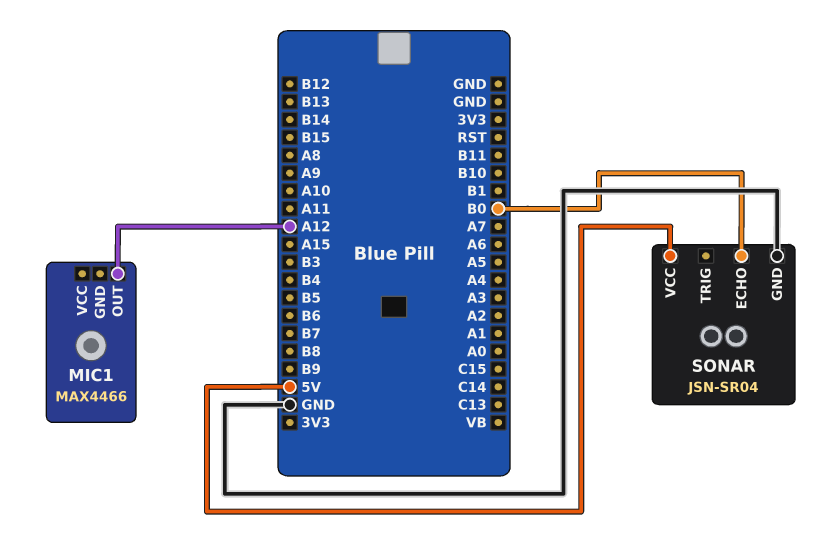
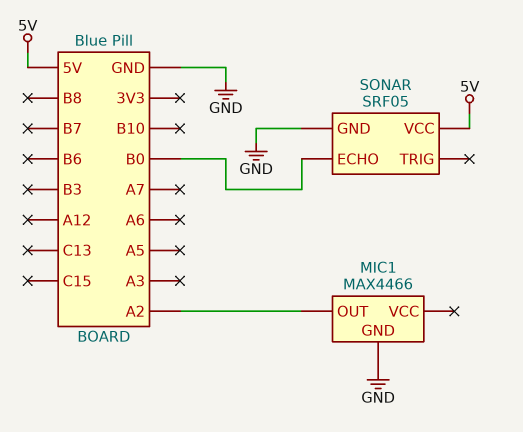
MIC1 pin GND: none -> GND
MIC1 pin OUT: A12 -> A2
SONAR: JSN-SR04 -> SRF05

